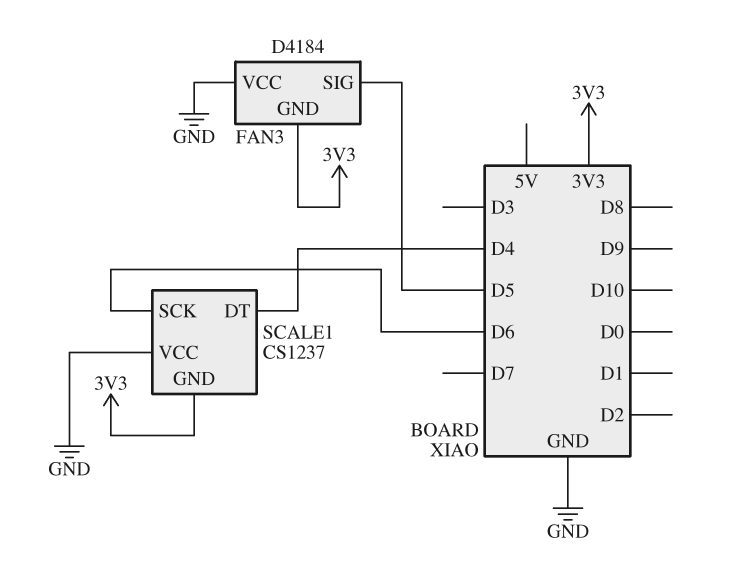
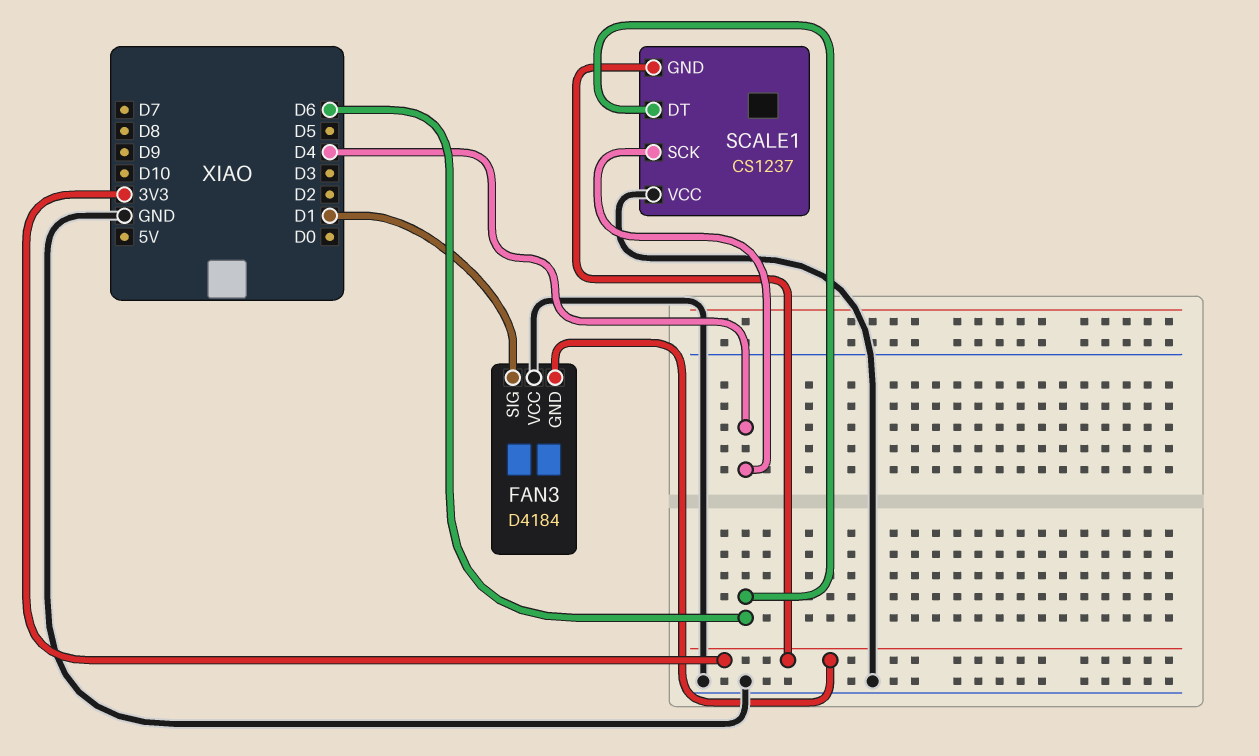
FAN3 pin SIG: D5 -> D1
SCALE1 pin DT: D4 -> D6
SCALE1 pin SCK: D6 -> D4

